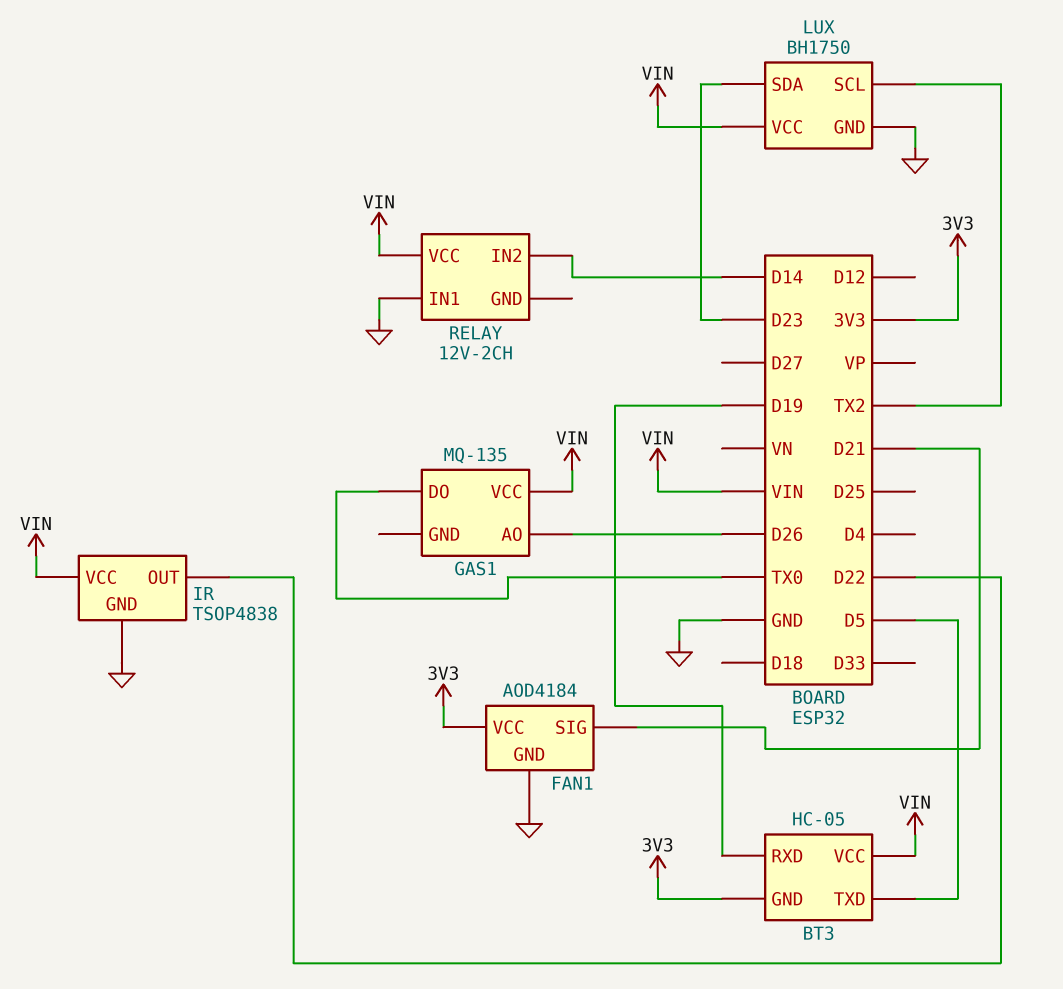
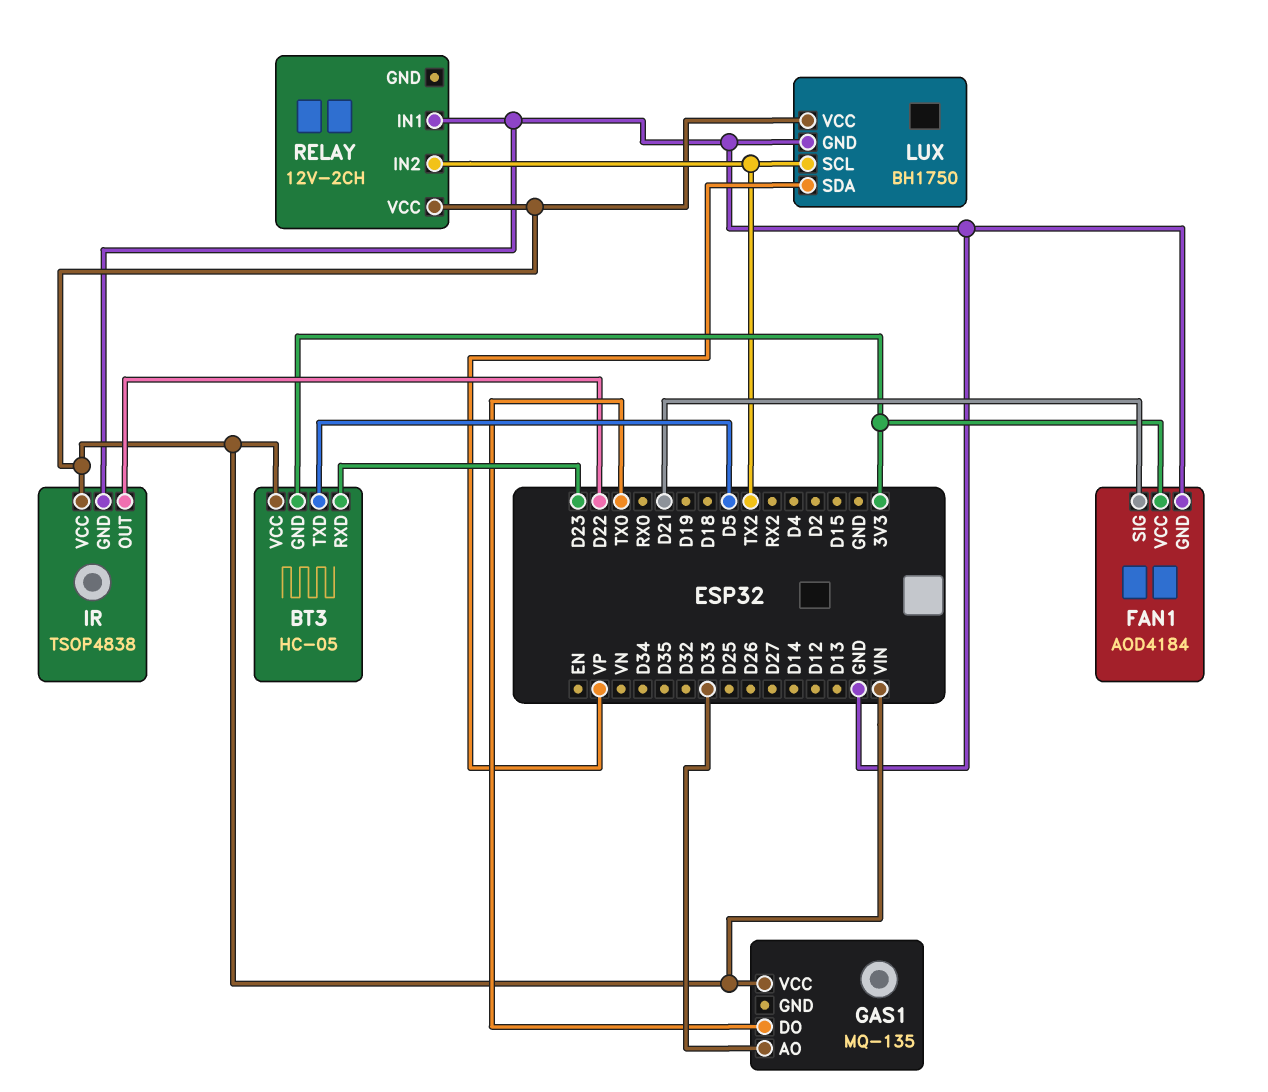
BT3 pin RXD: D19 -> D23
GAS1 pin AO: D26 -> D33
LUX pin SDA: D23 -> VP
RELAY pin IN2: D14 -> TX2

